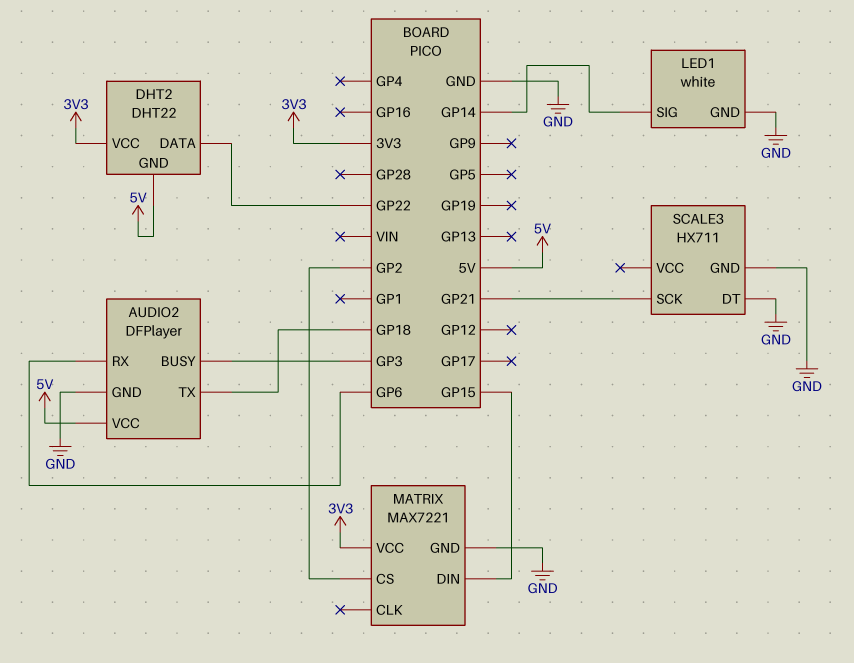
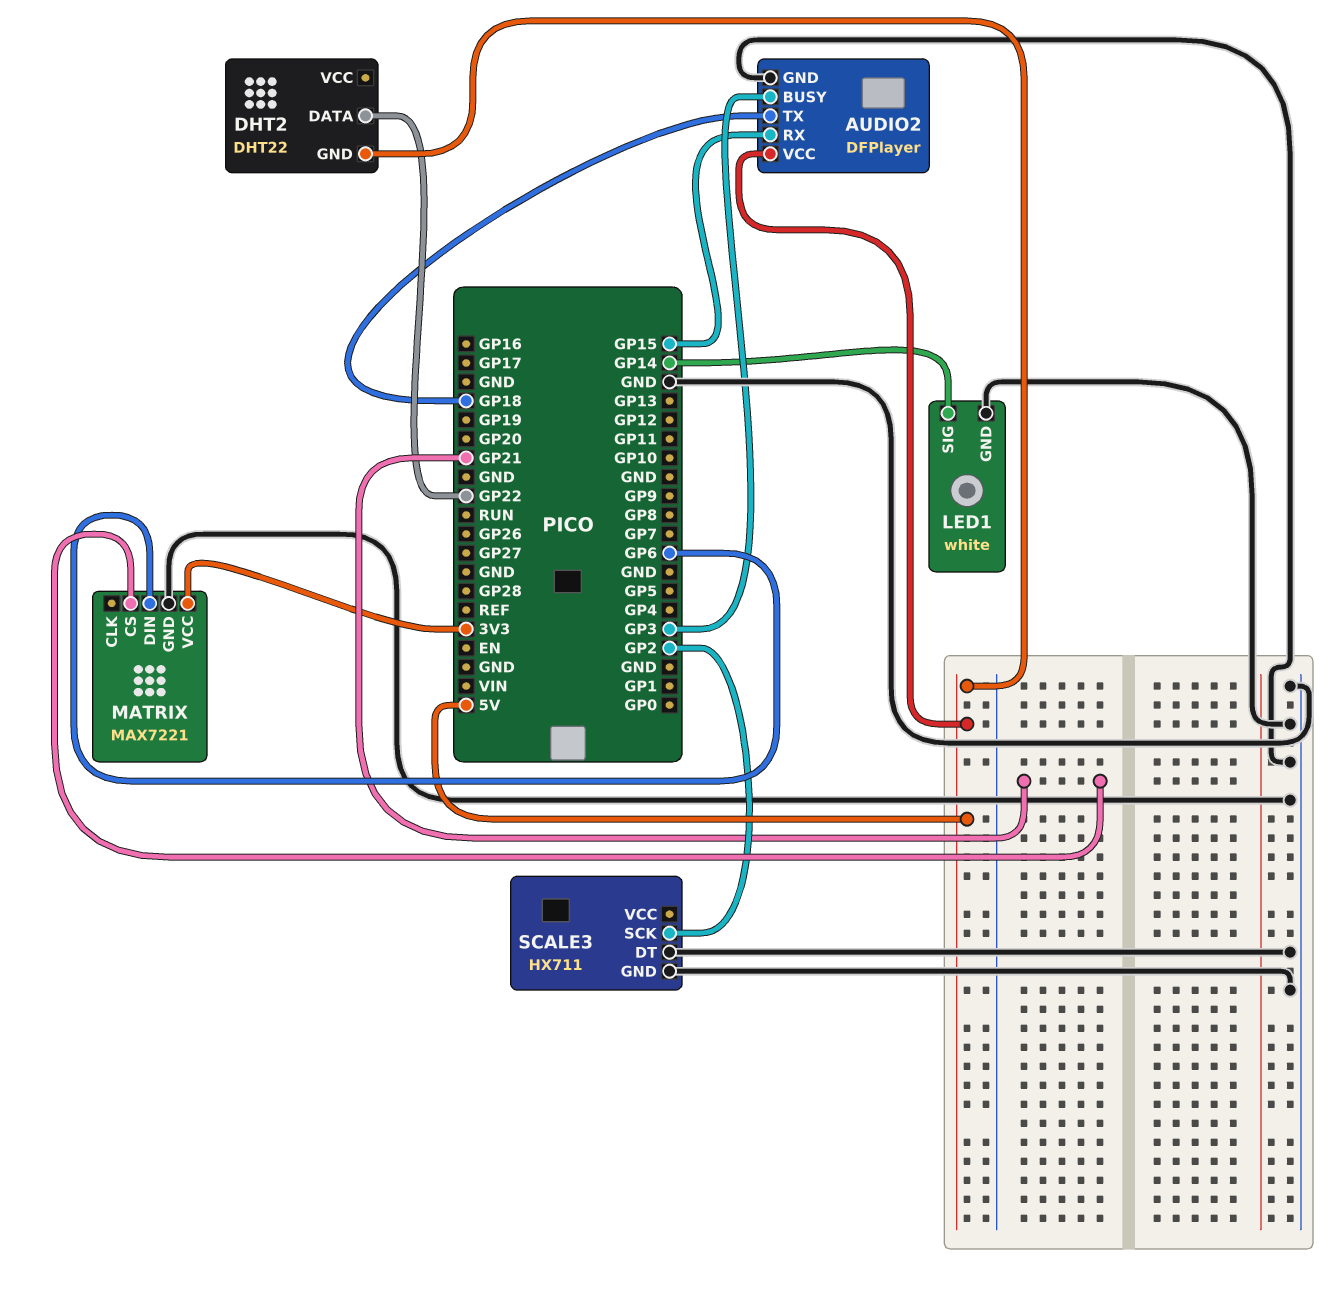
AUDIO2 pin RX: GP6 -> GP15
DHT2 pin VCC: 3V3 -> none
MATRIX pin CS: GP2 -> GP21
MATRIX pin DIN: GP15 -> GP6
SCALE3 pin SCK: GP21 -> GP2

